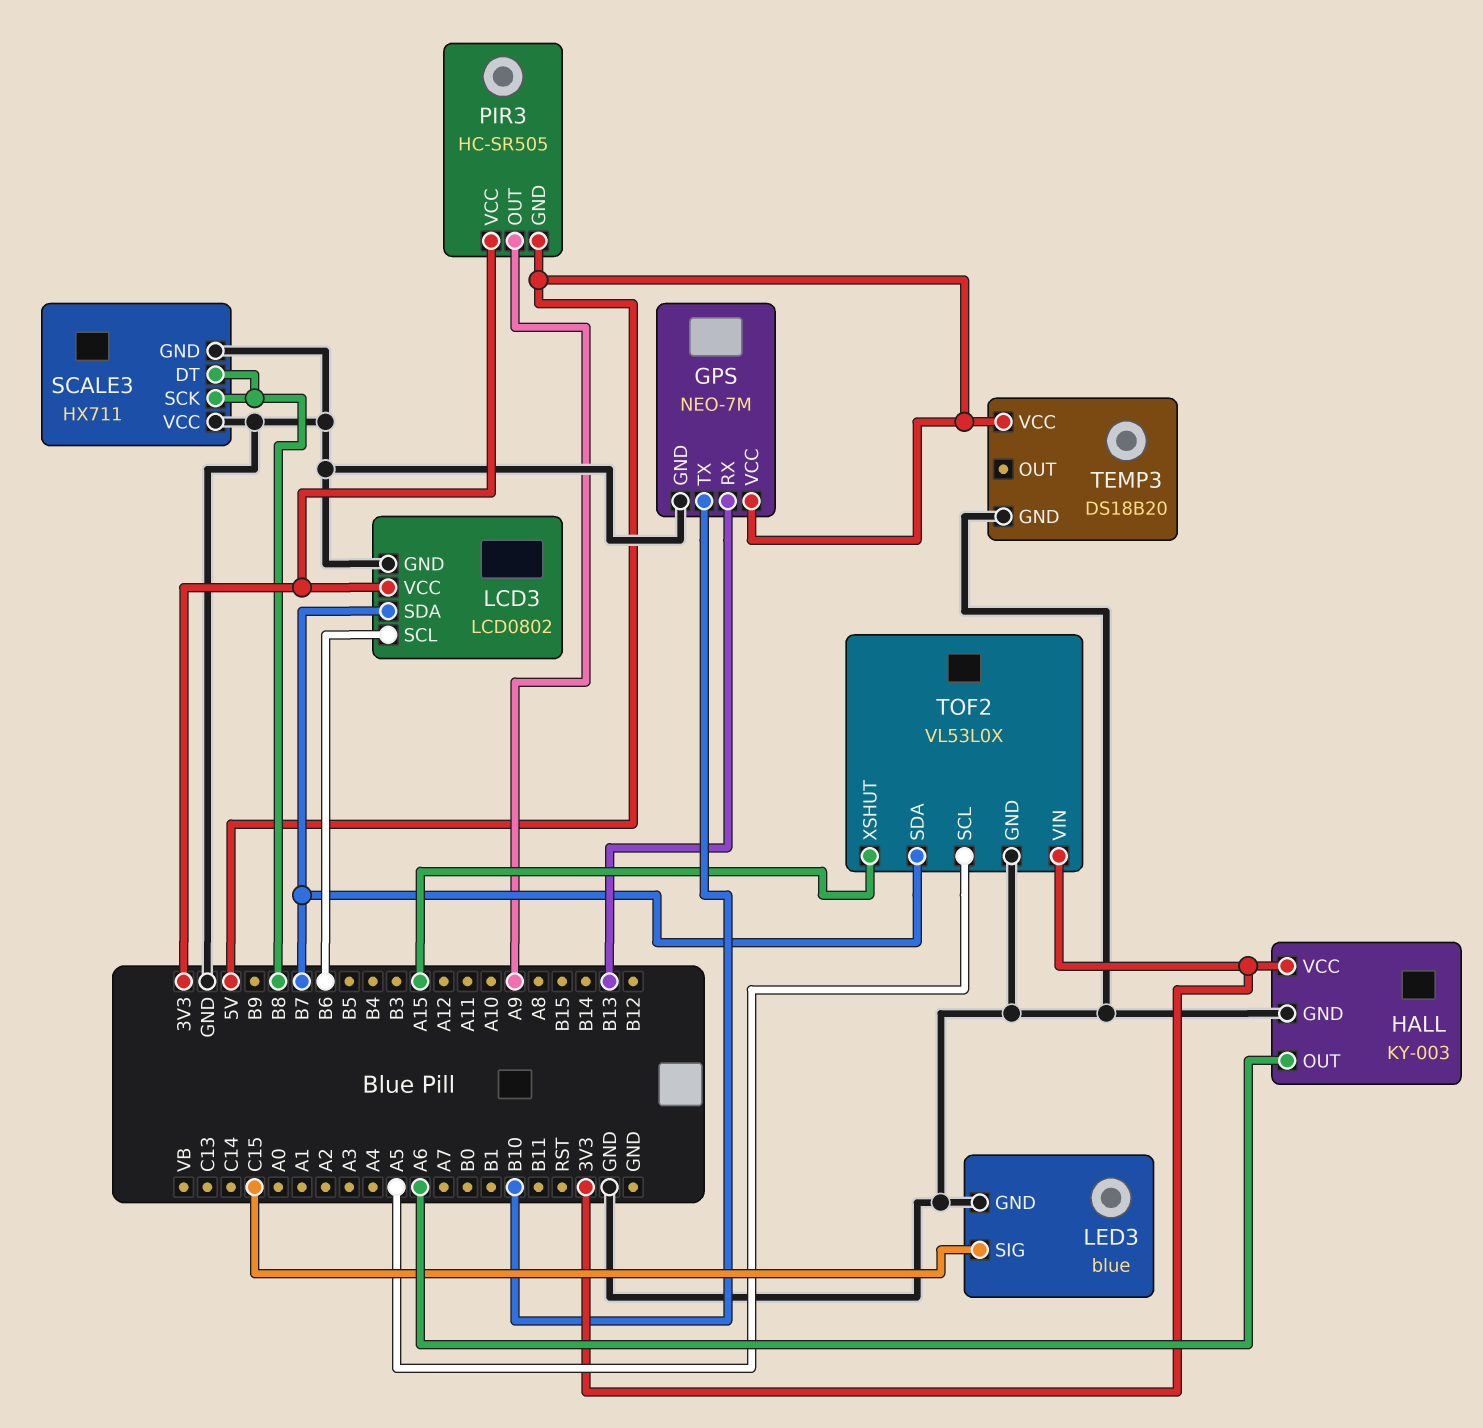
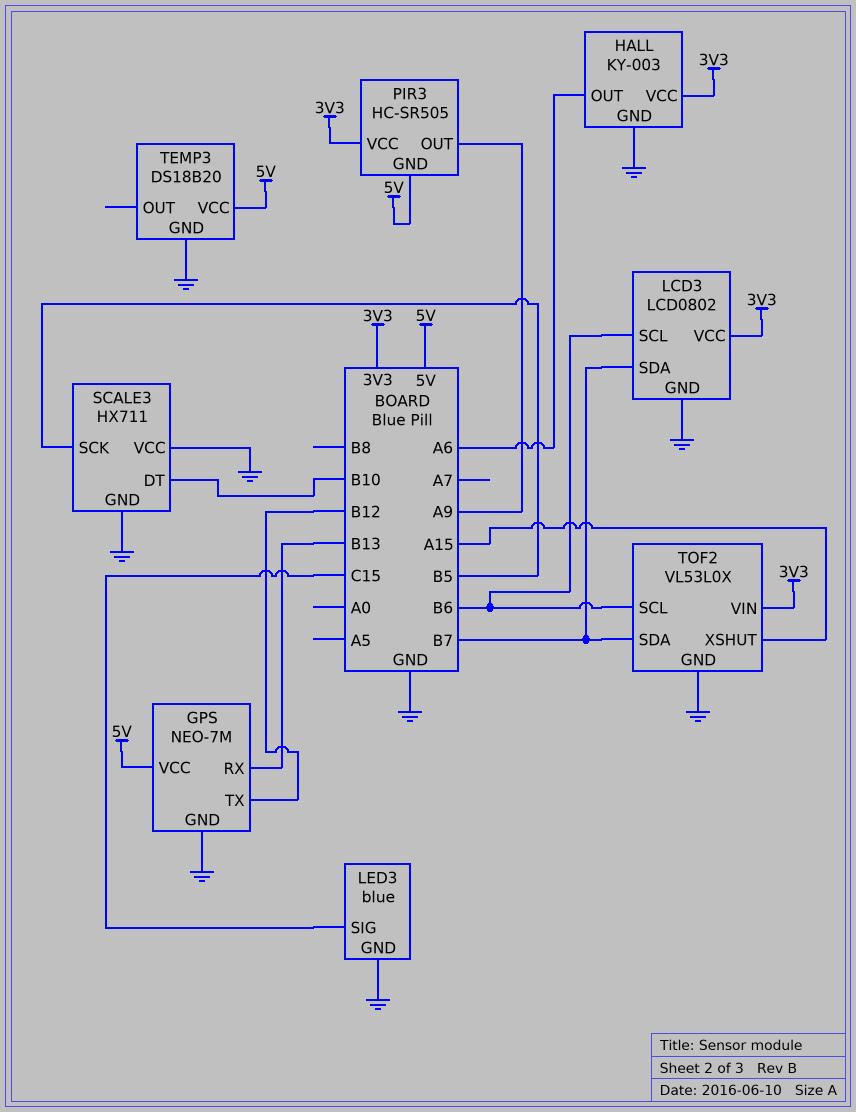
GPS pin TX: B10 -> B12
SCALE3 pin DT: B8 -> B10
SCALE3 pin SCK: B8 -> B5
TOF2 pin SCL: A5 -> B6

